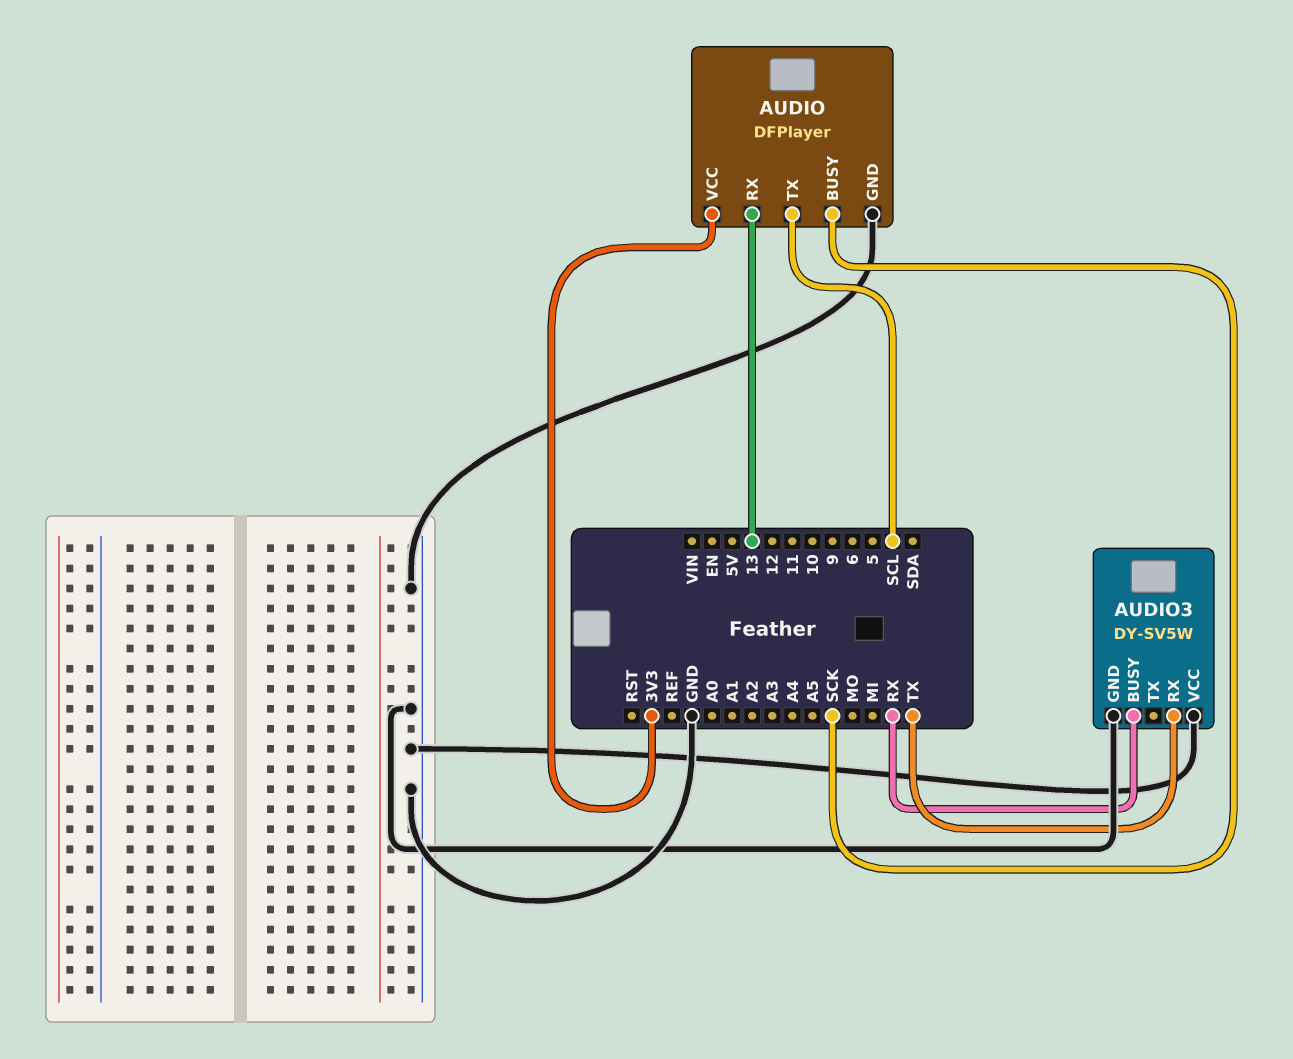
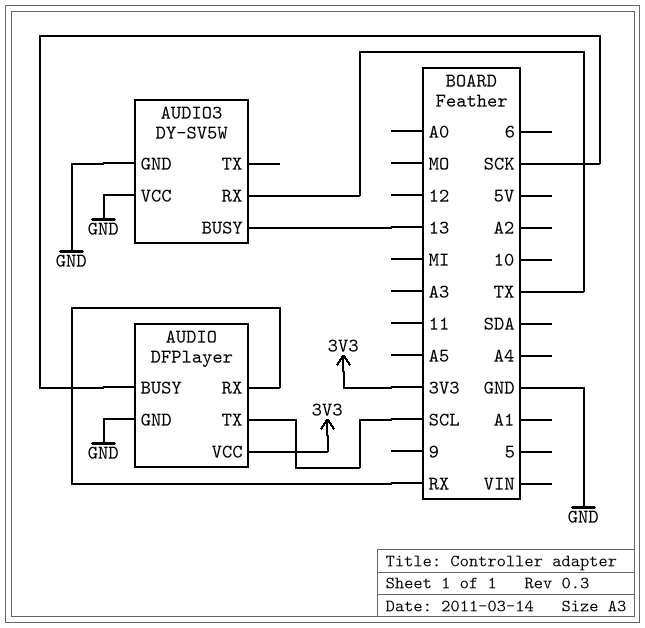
AUDIO pin RX: 13 -> RX
AUDIO3 pin BUSY: RX -> 13

